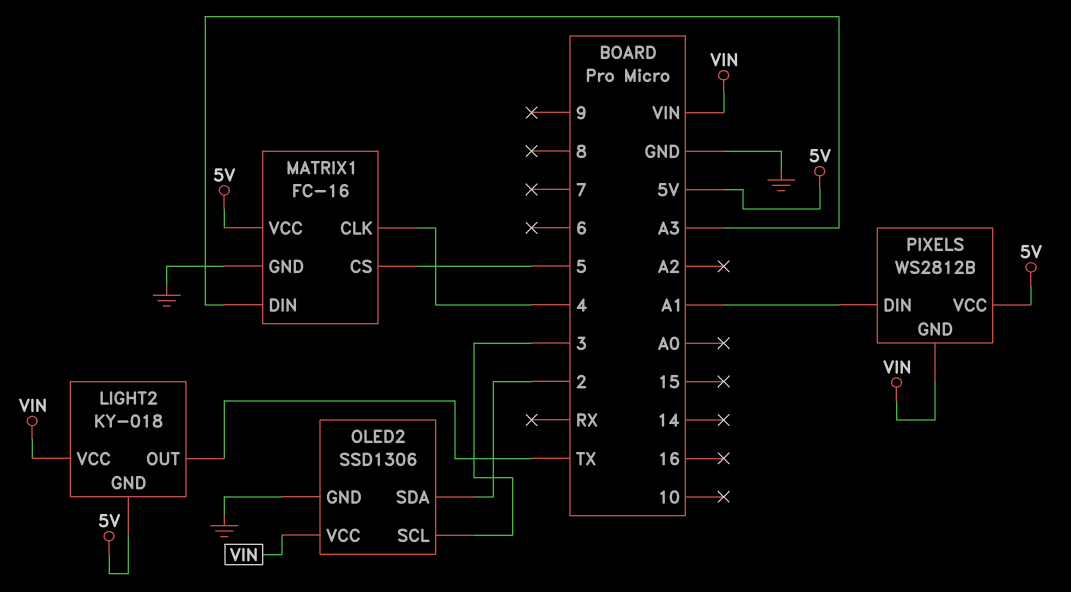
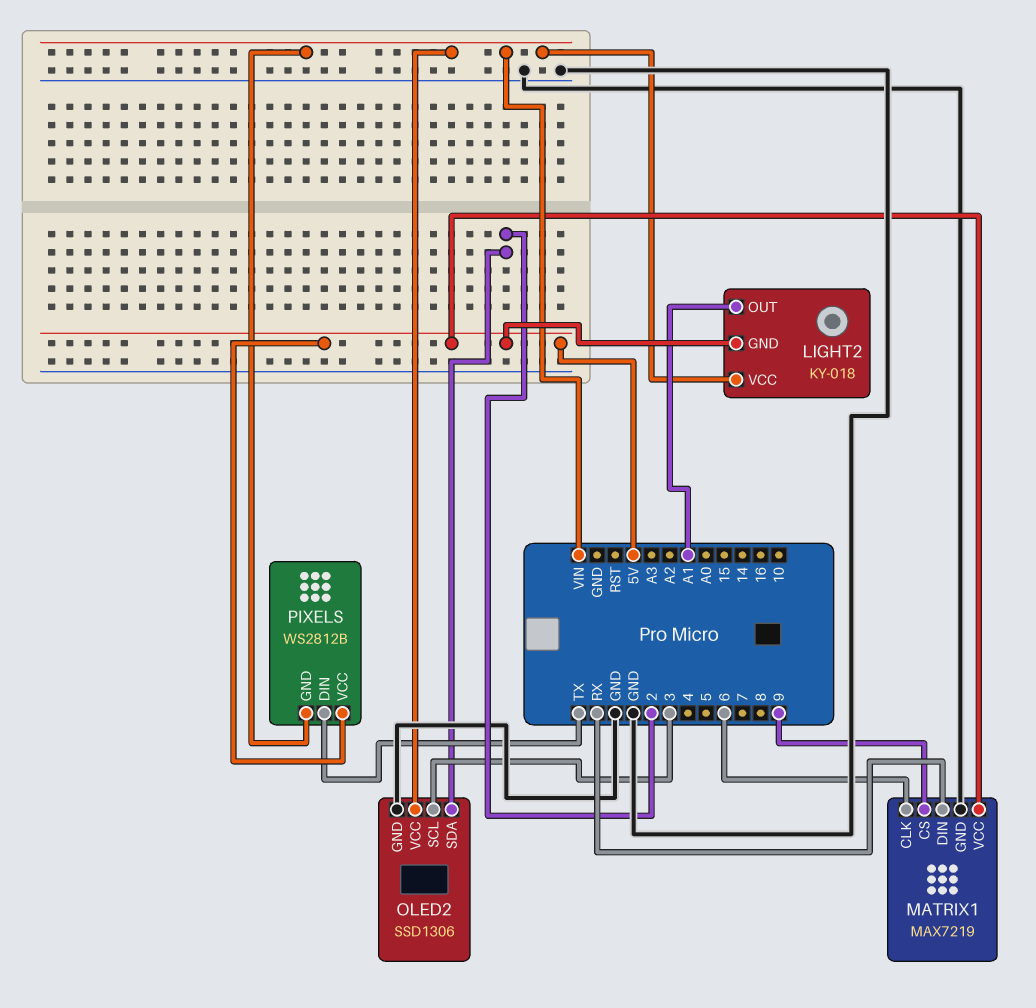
LIGHT2 pin OUT: TX -> A1
MATRIX1: FC-16 -> MAX7219
MATRIX1 pin CLK: 4 -> 6
MATRIX1 pin CS: 5 -> 9
MATRIX1 pin DIN: A3 -> RX
PIXELS pin DIN: A1 -> TX

